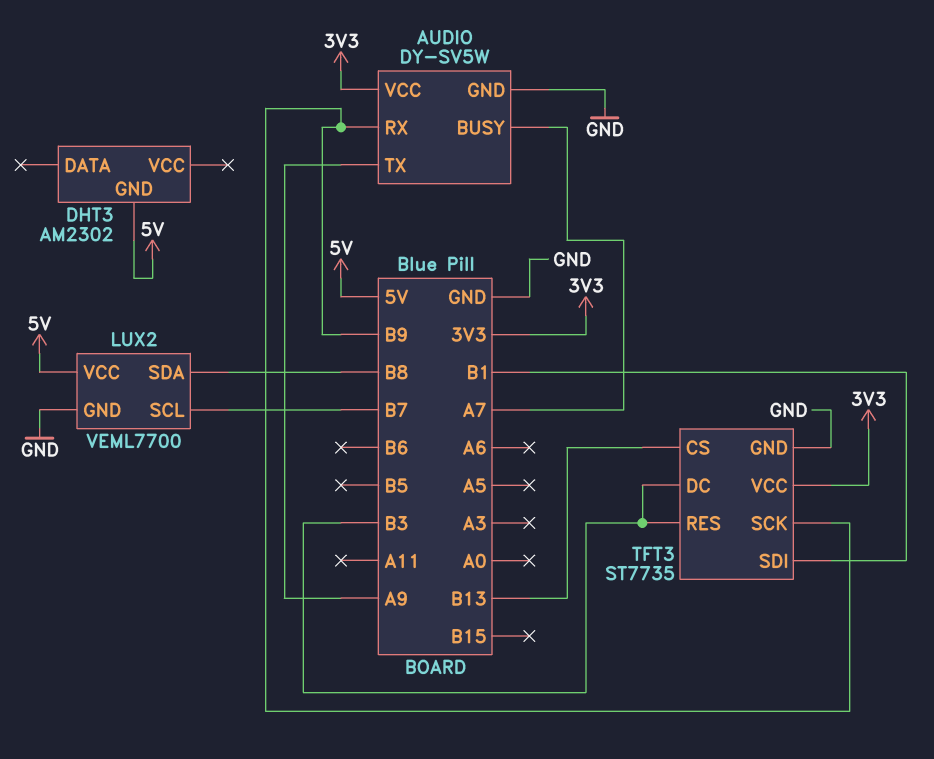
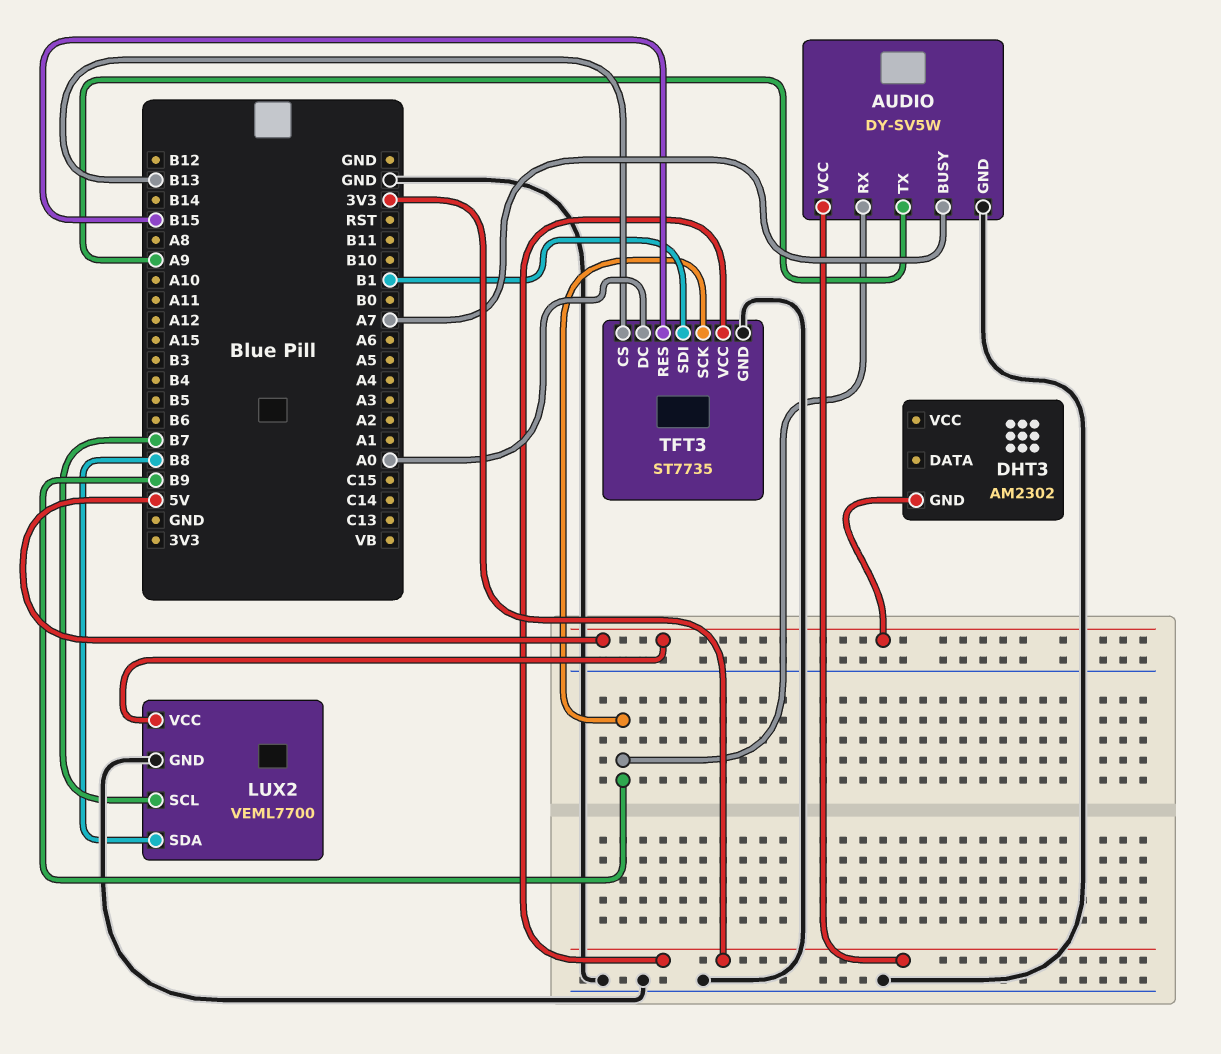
TFT3 pin DC: B3 -> A0
TFT3 pin RES: B3 -> B15

